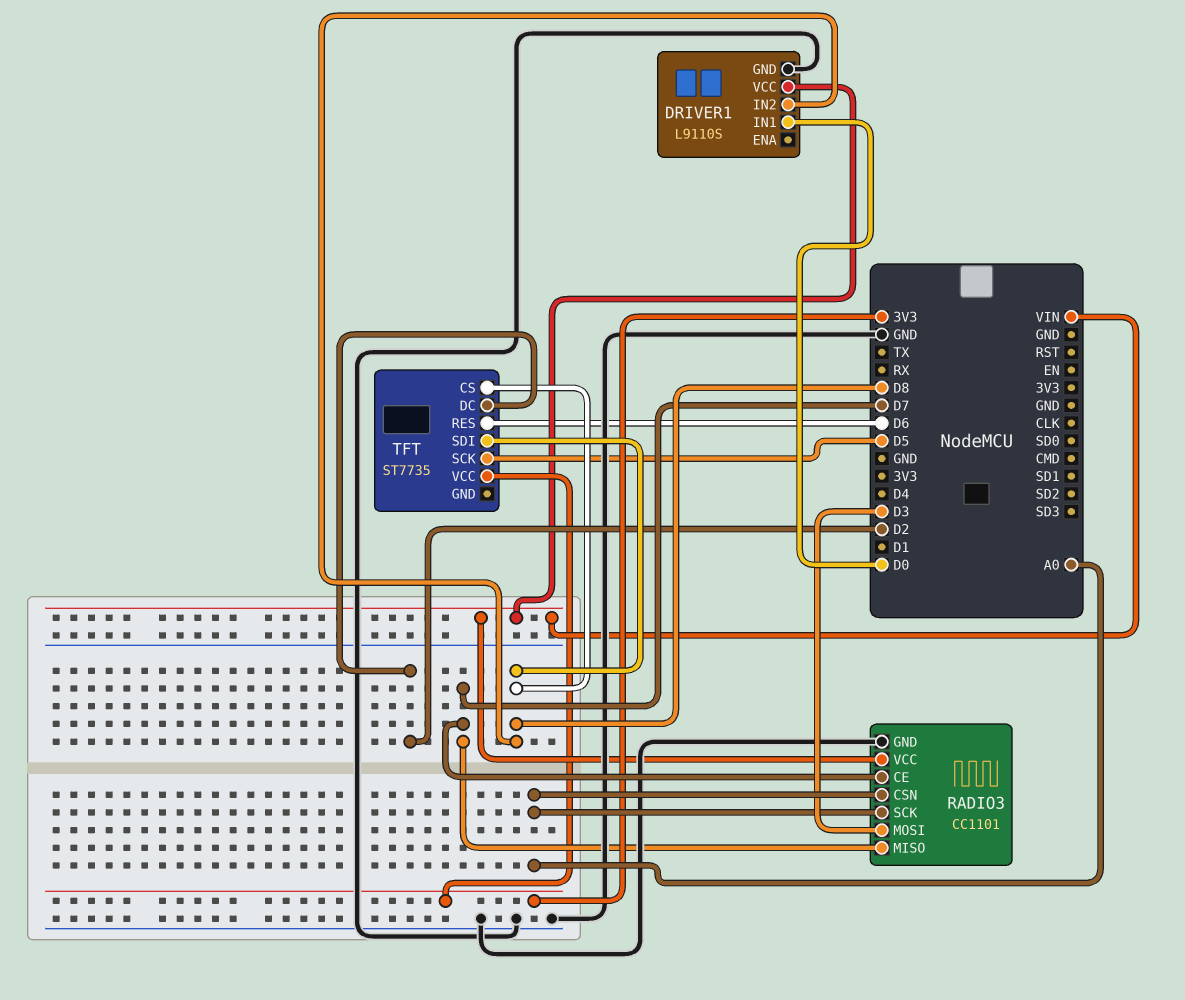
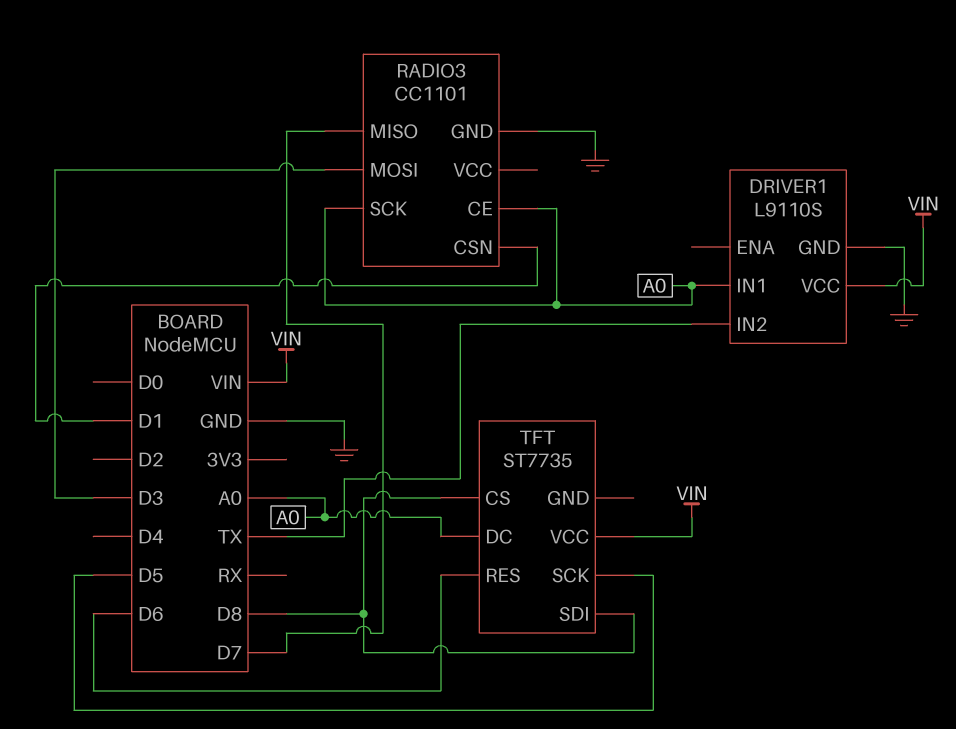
DRIVER1 pin IN1: D0 -> A0
DRIVER1 pin IN2: D8 -> TX
RADIO3 pin CE: D7 -> A0
RADIO3 pin CSN: A0 -> D1
RADIO3 pin VCC: VIN -> none
TFT pin DC: D2 -> A0
TFT pin VCC: 3V3 -> VIN

